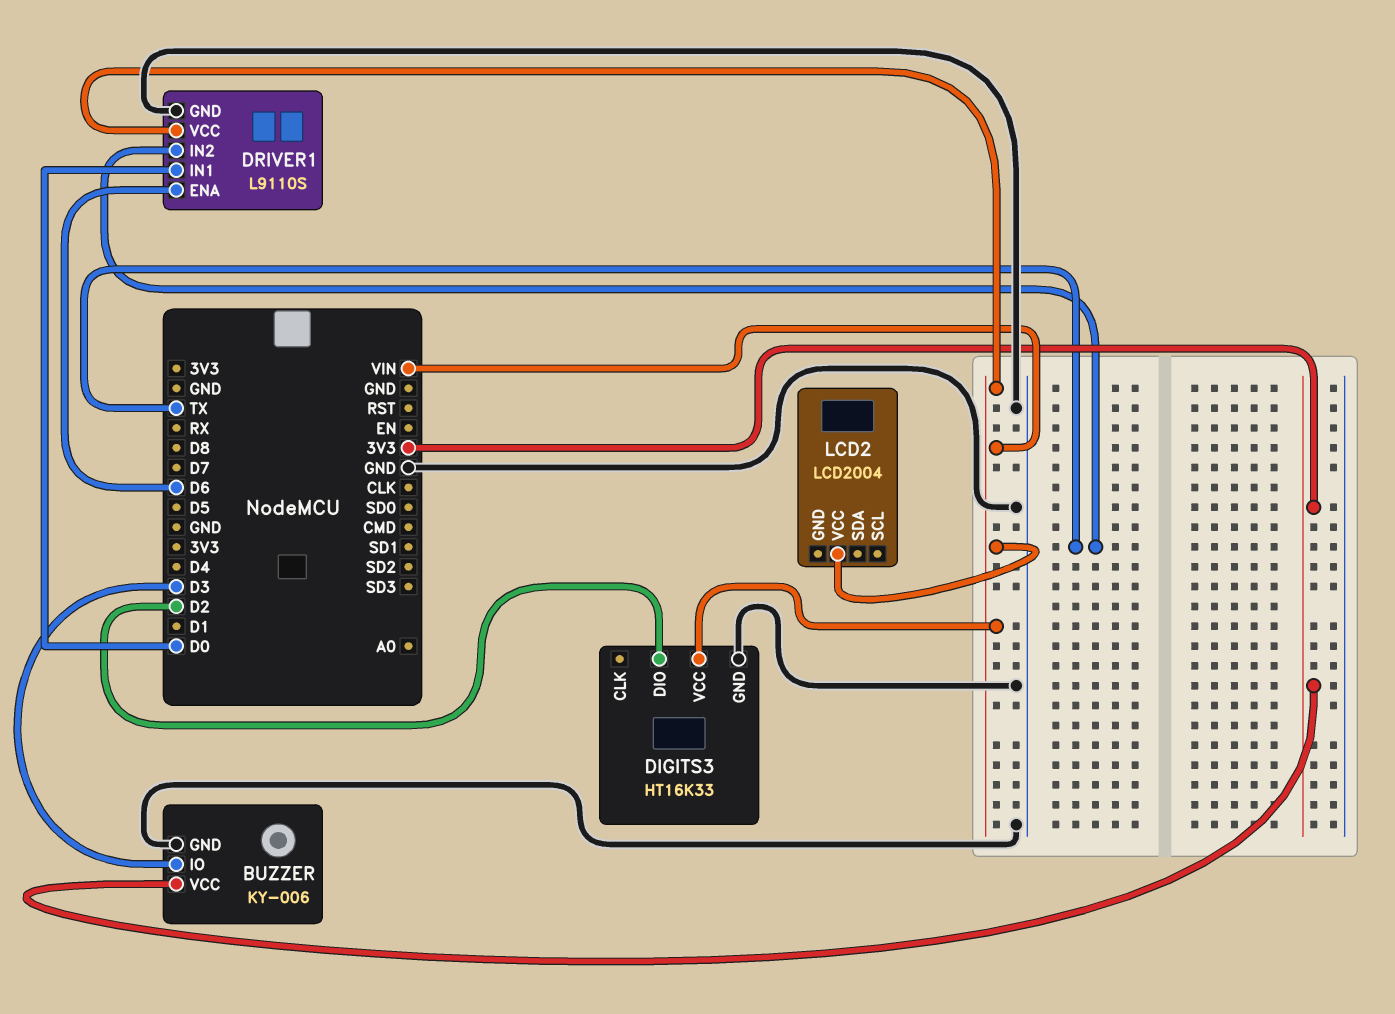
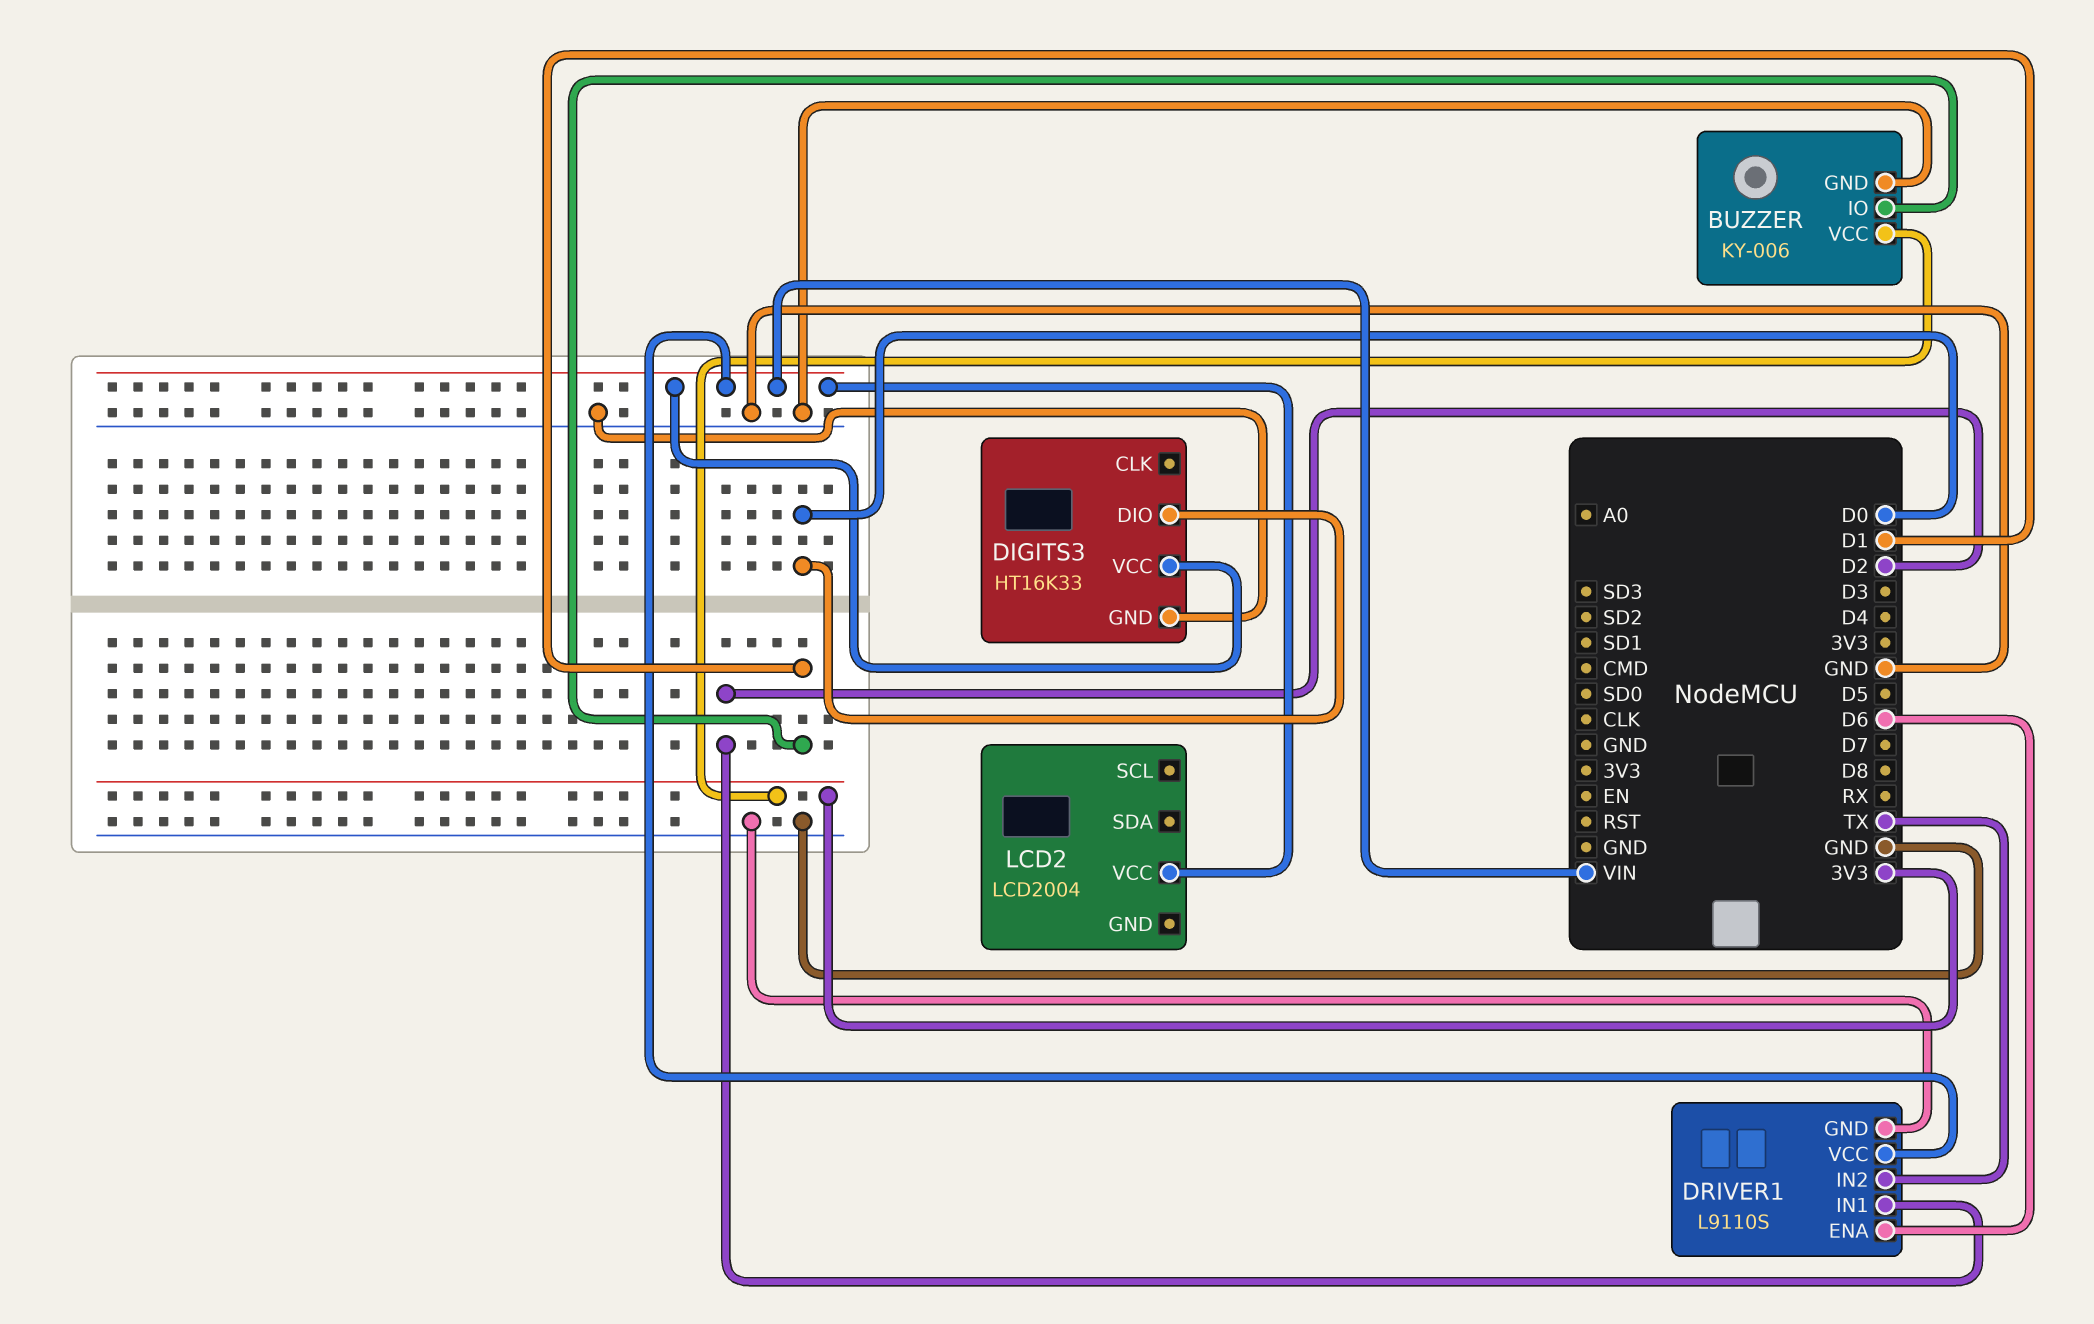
BUZZER pin IO: D3 -> D1
DIGITS3 pin DIO: D2 -> D0
DRIVER1 pin IN1: D0 -> D2

